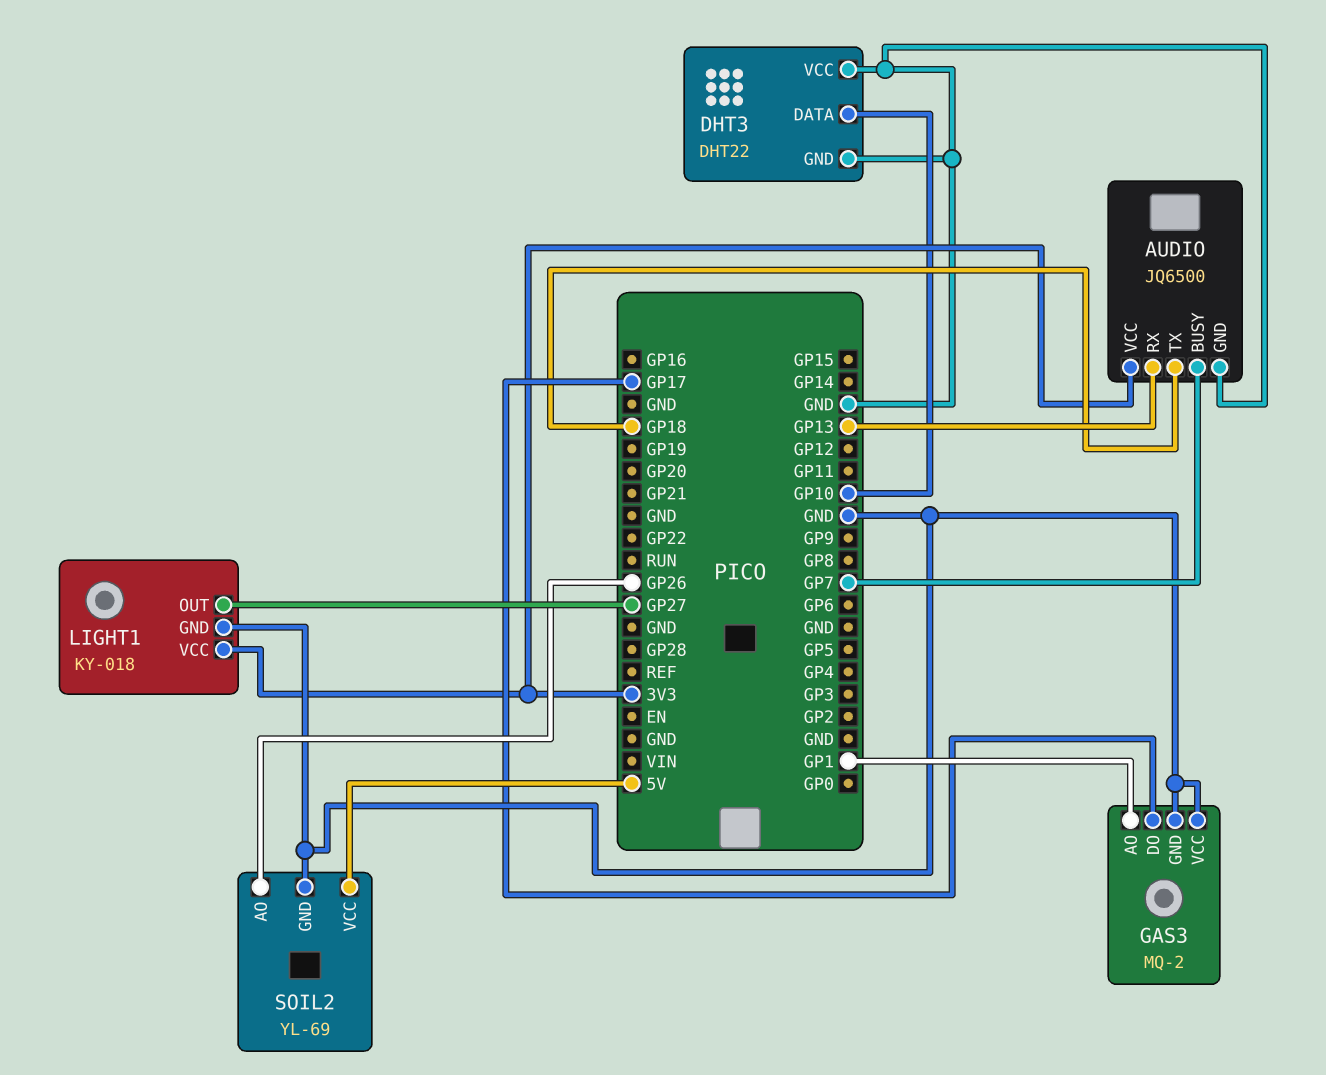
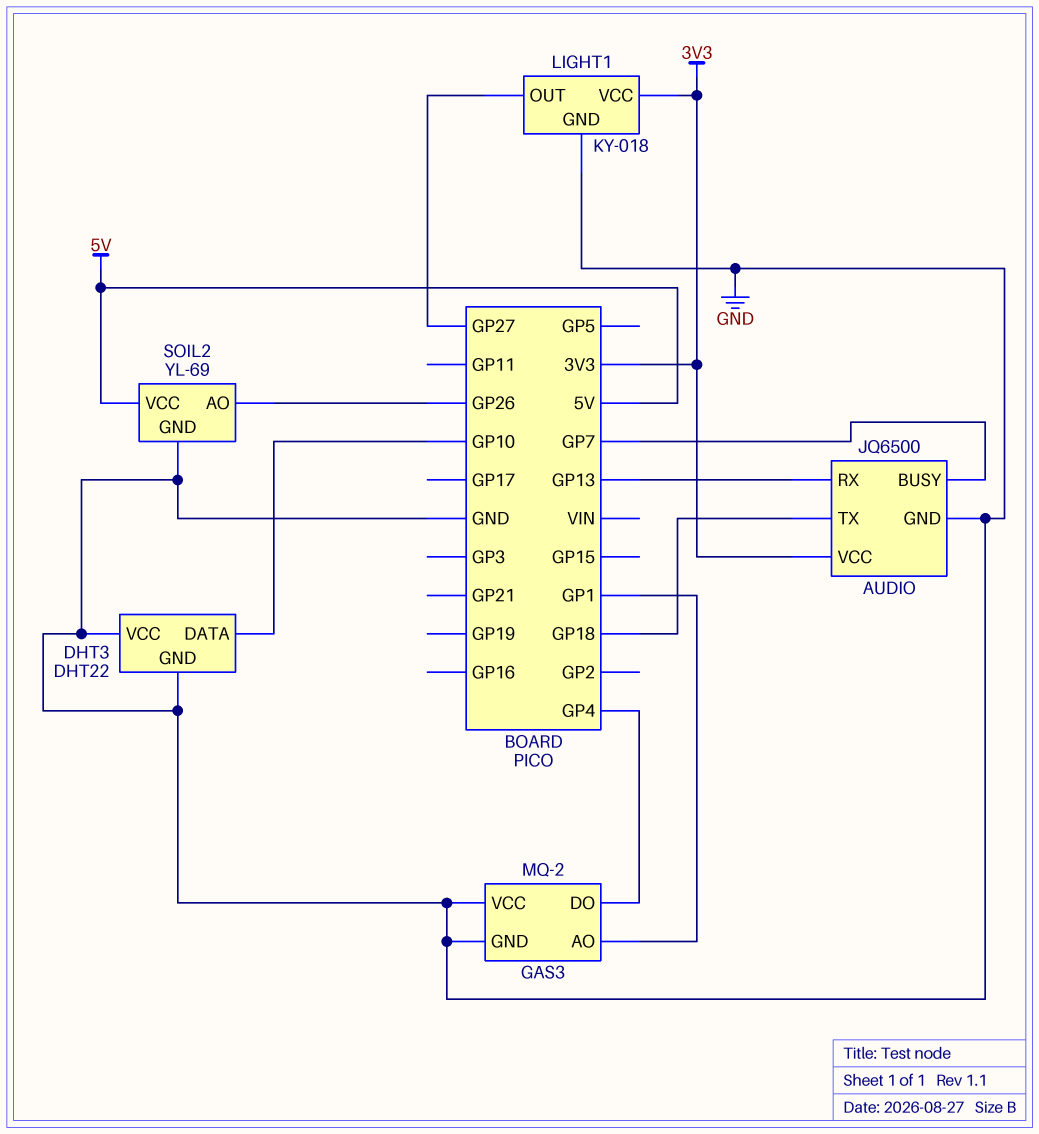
GAS3 pin DO: GP17 -> GP4

